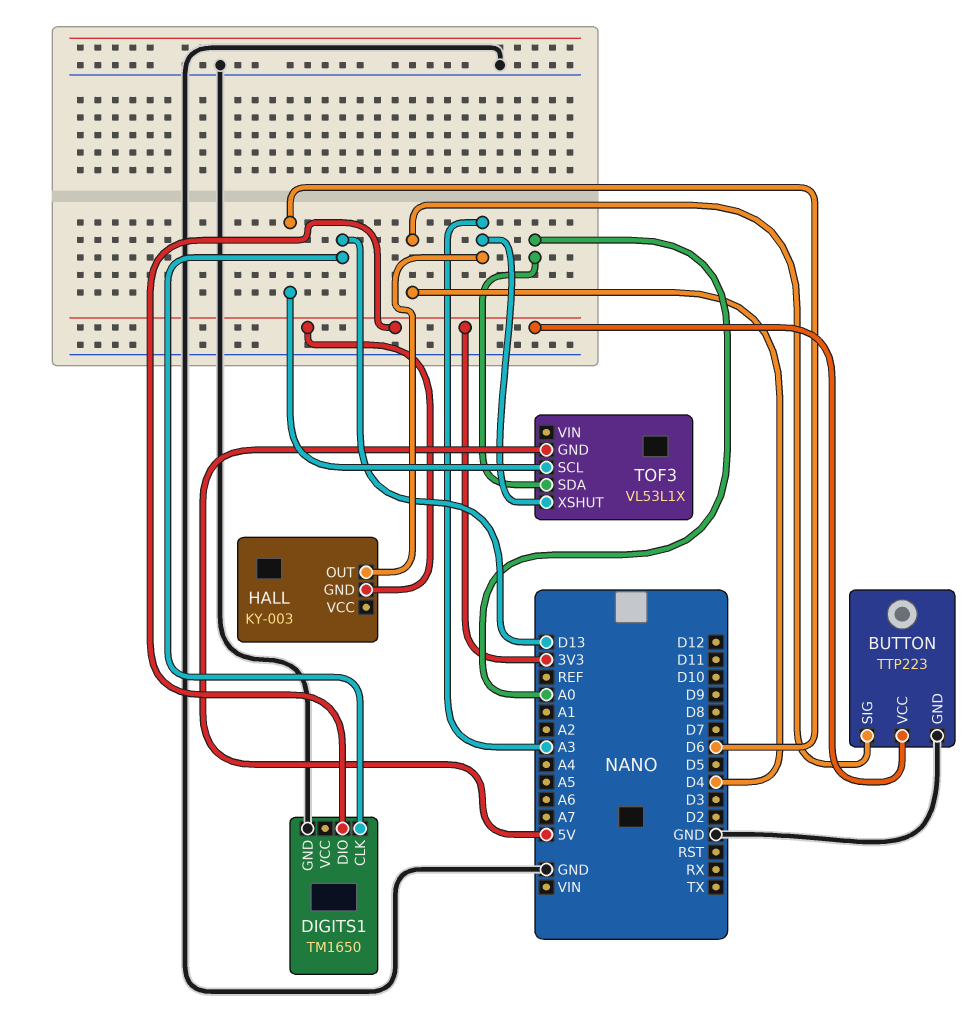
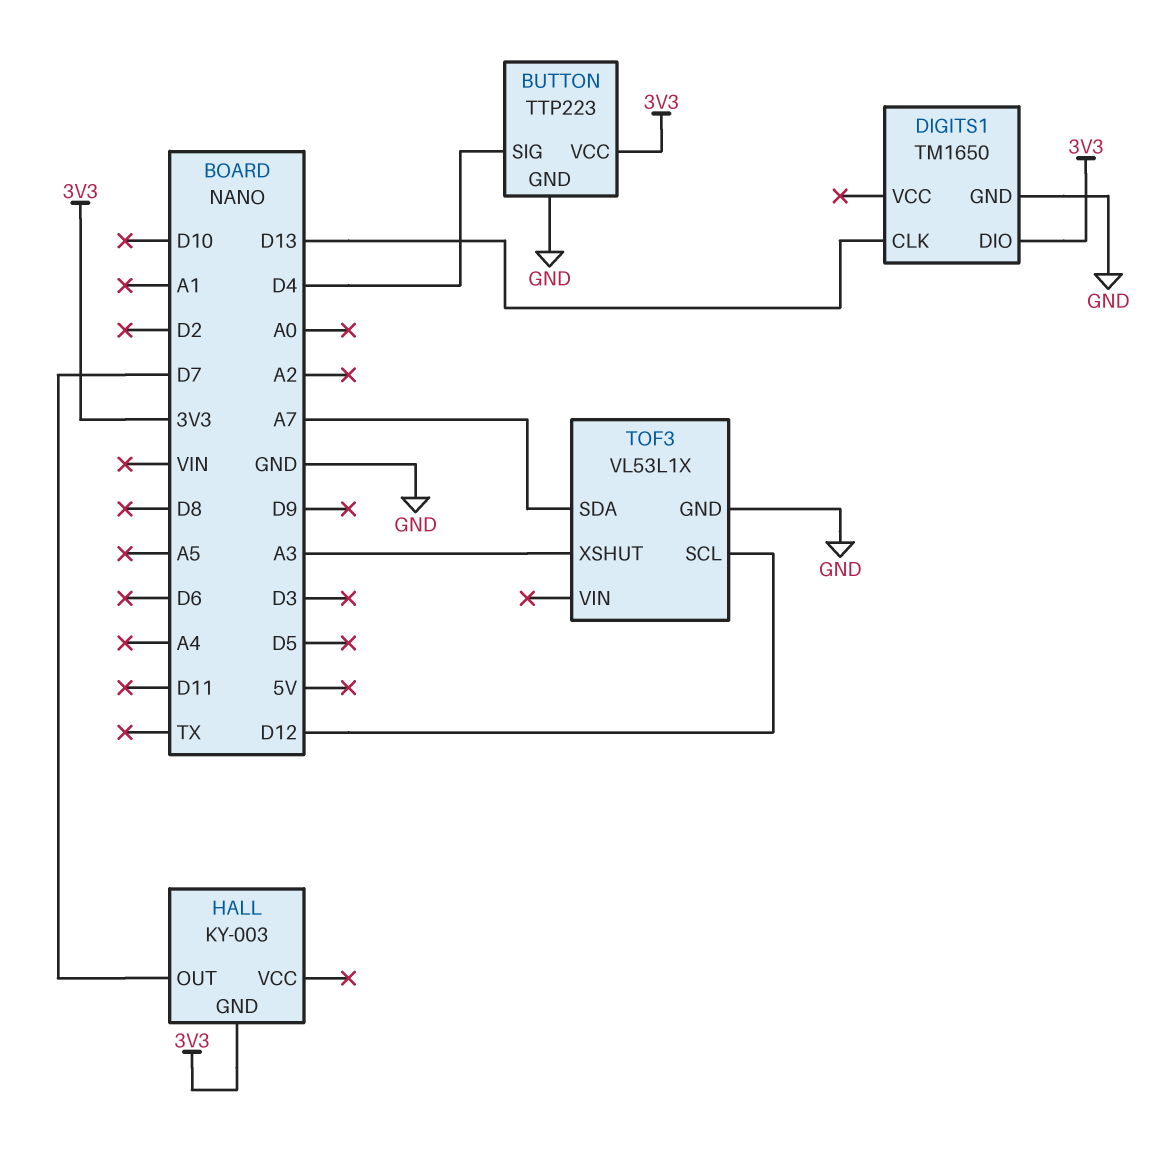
HALL pin OUT: A3 -> D7
TOF3 pin GND: 5V -> GND
TOF3 pin SCL: D6 -> D12
TOF3 pin SDA: A0 -> A7

